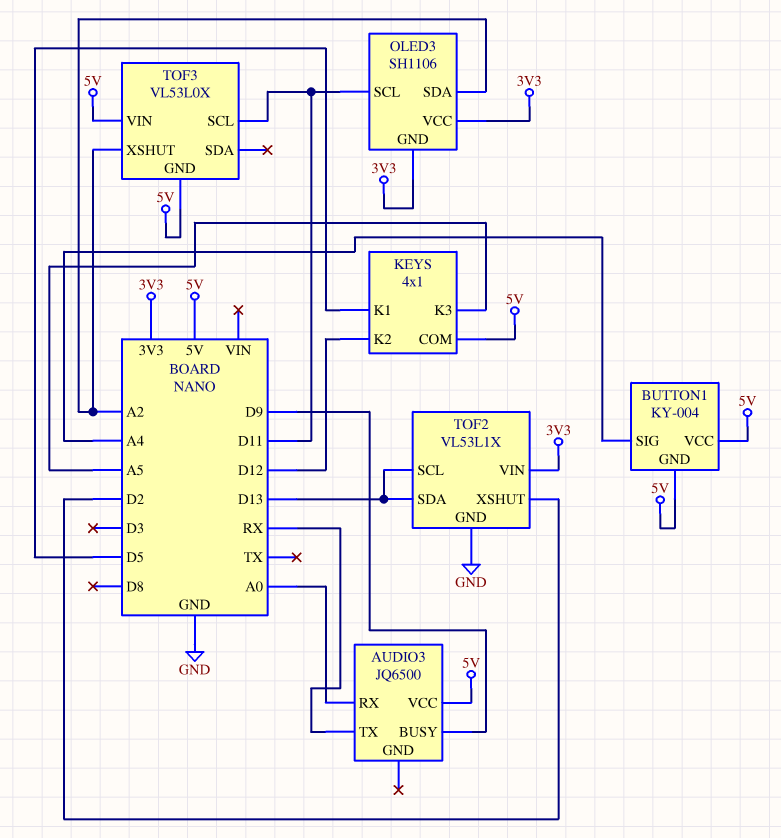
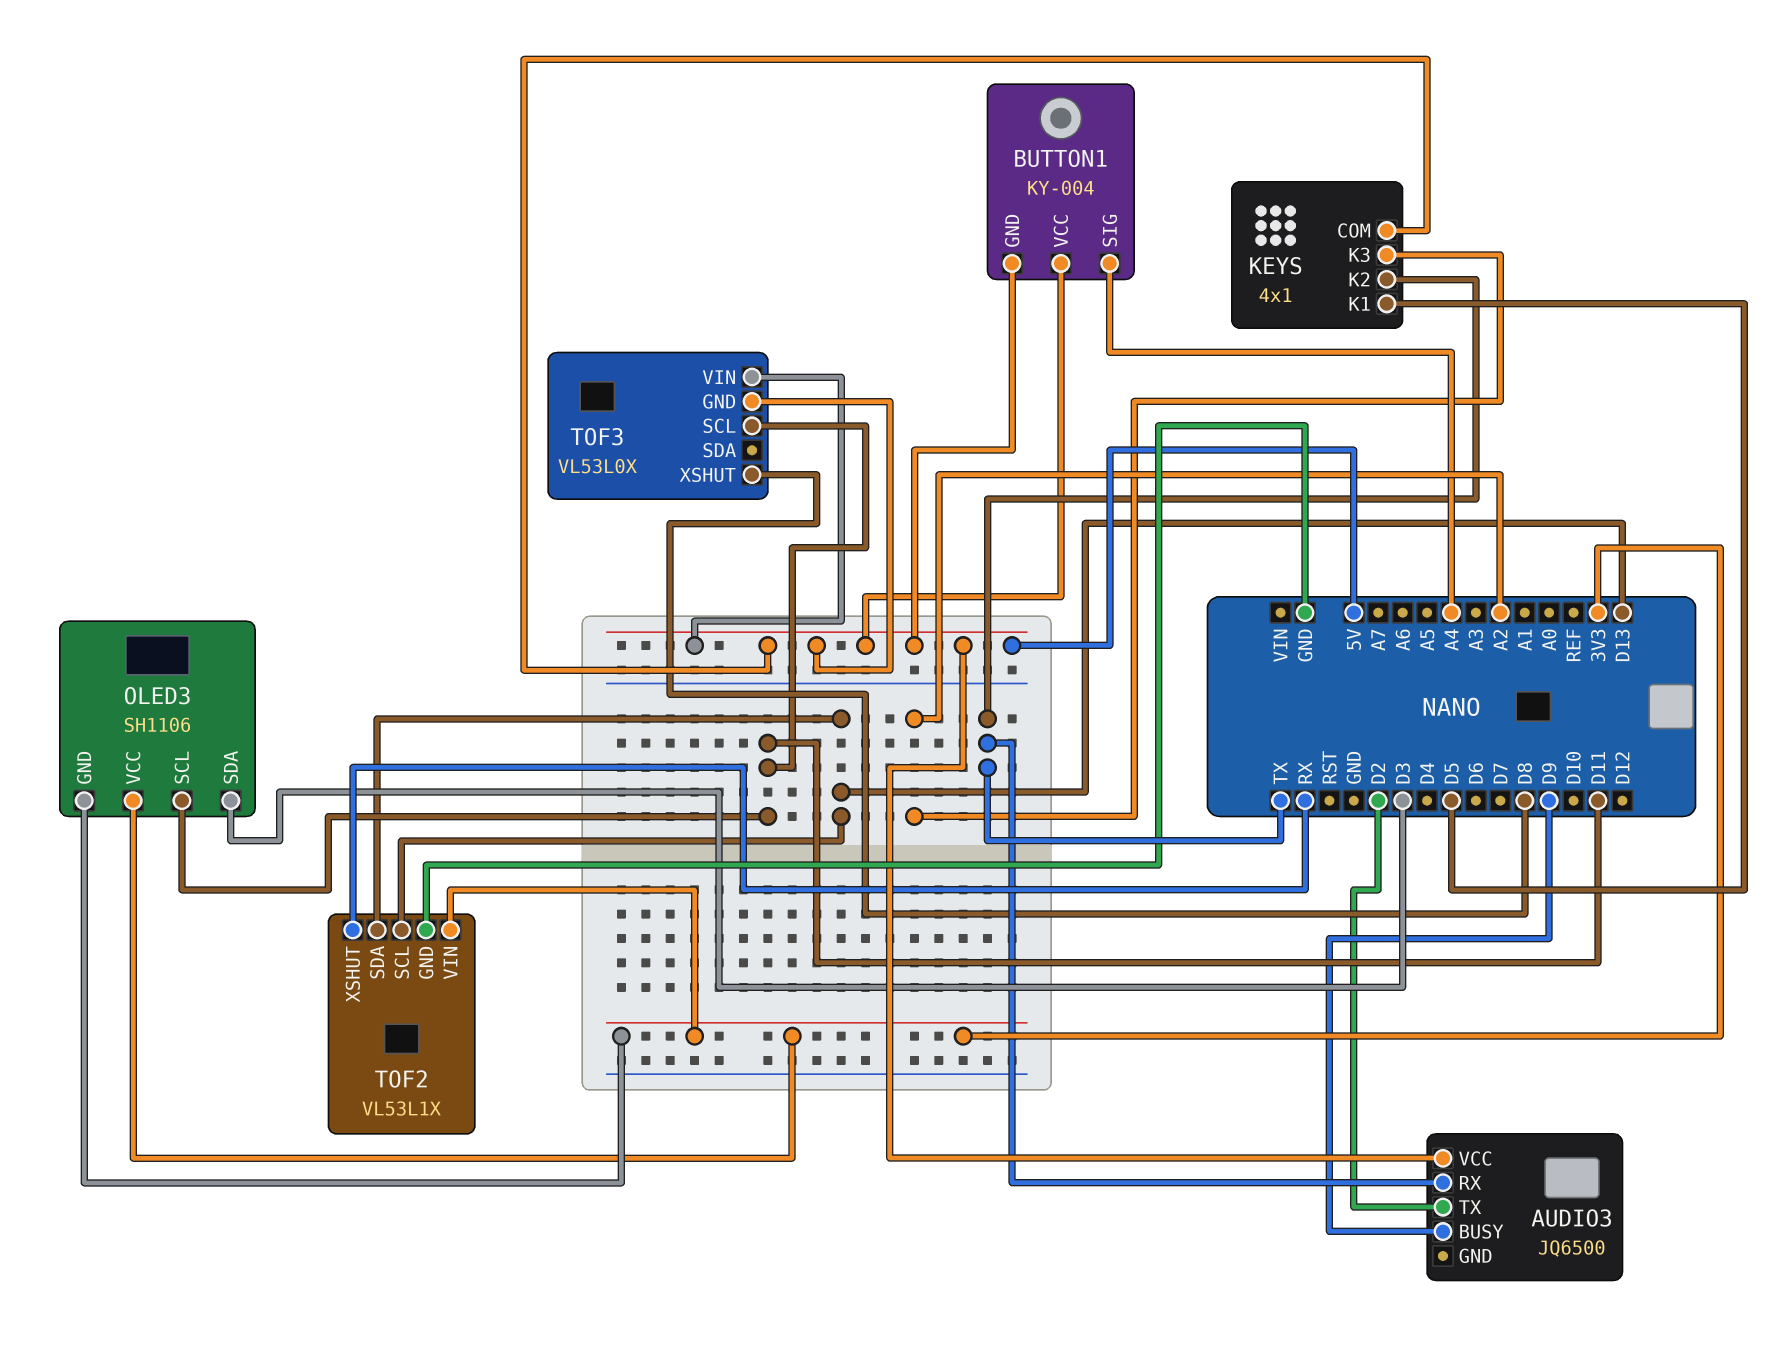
AUDIO3 pin RX: A0 -> TX
AUDIO3 pin TX: RX -> D2
KEYS pin K2: D12 -> TX
KEYS pin K3: A5 -> A2
OLED3 pin SDA: A2 -> D3
TOF2 pin XSHUT: D2 -> RX
TOF3 pin XSHUT: A2 -> D8

